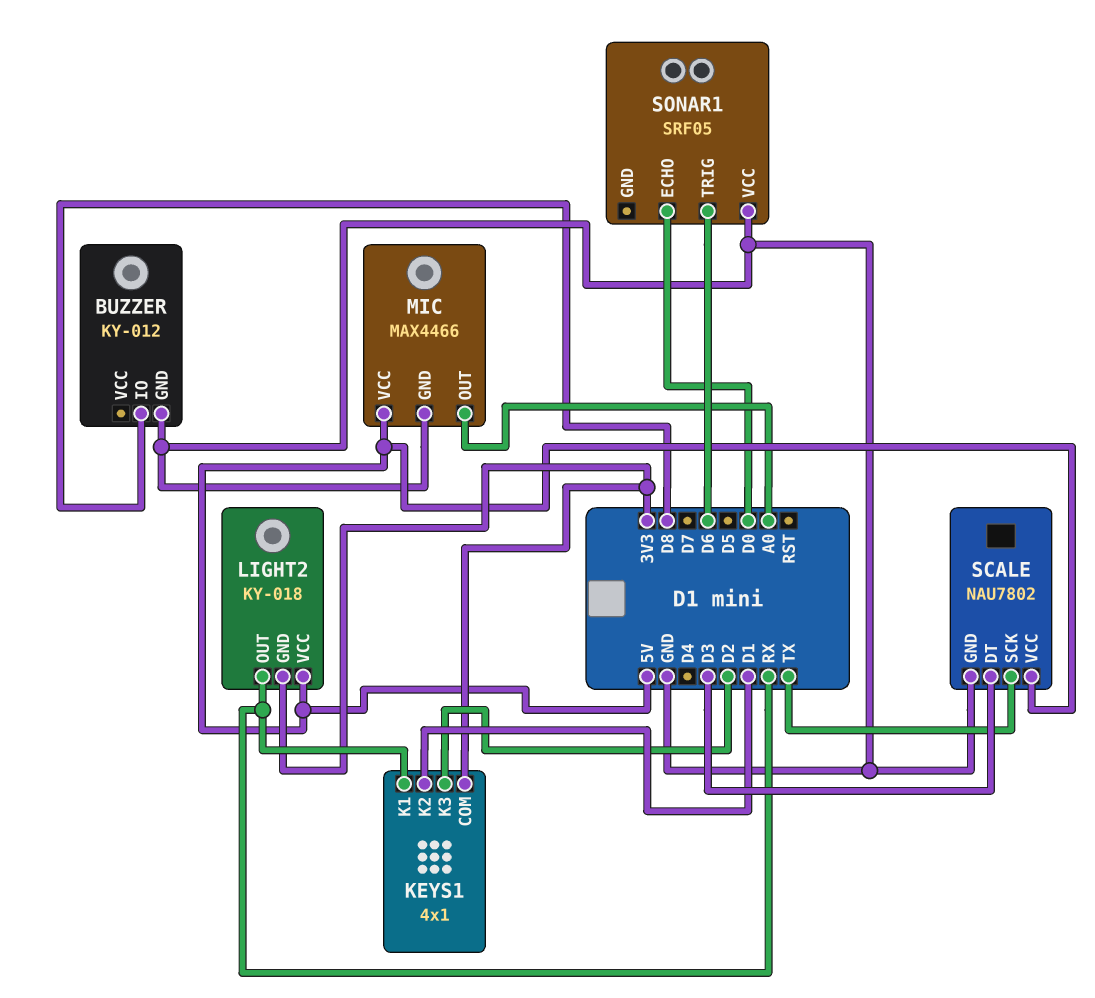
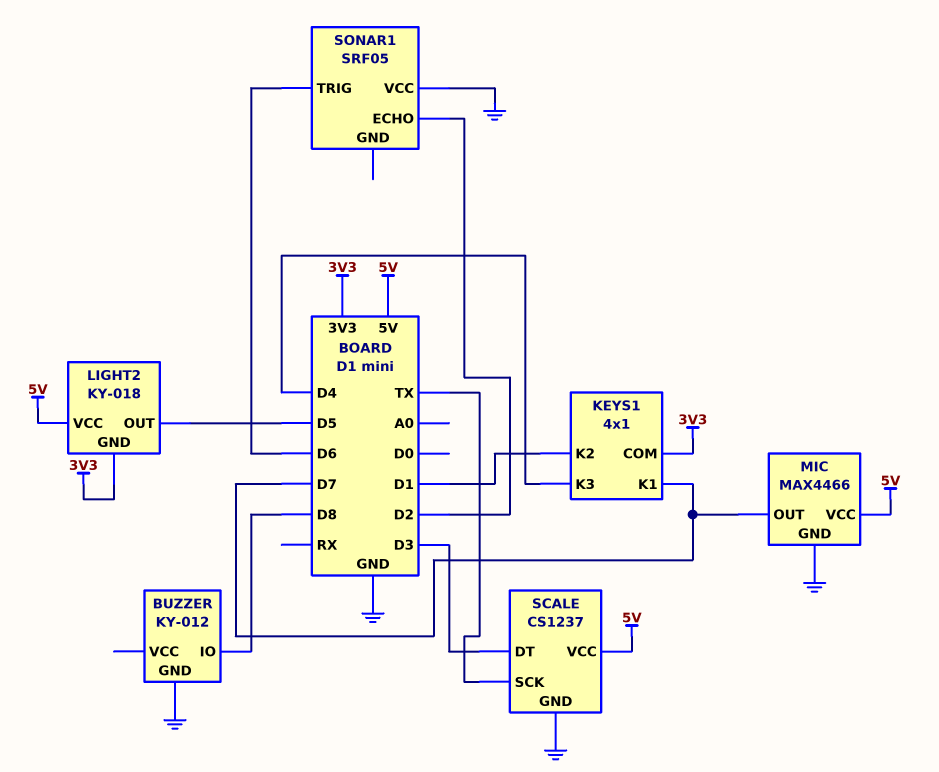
KEYS1 pin K1: RX -> D7
KEYS1 pin K3: D2 -> D4
LIGHT2 pin OUT: RX -> D5
MIC pin OUT: A0 -> D7
SCALE: NAU7802 -> CS1237
SONAR1 pin ECHO: D0 -> D2

